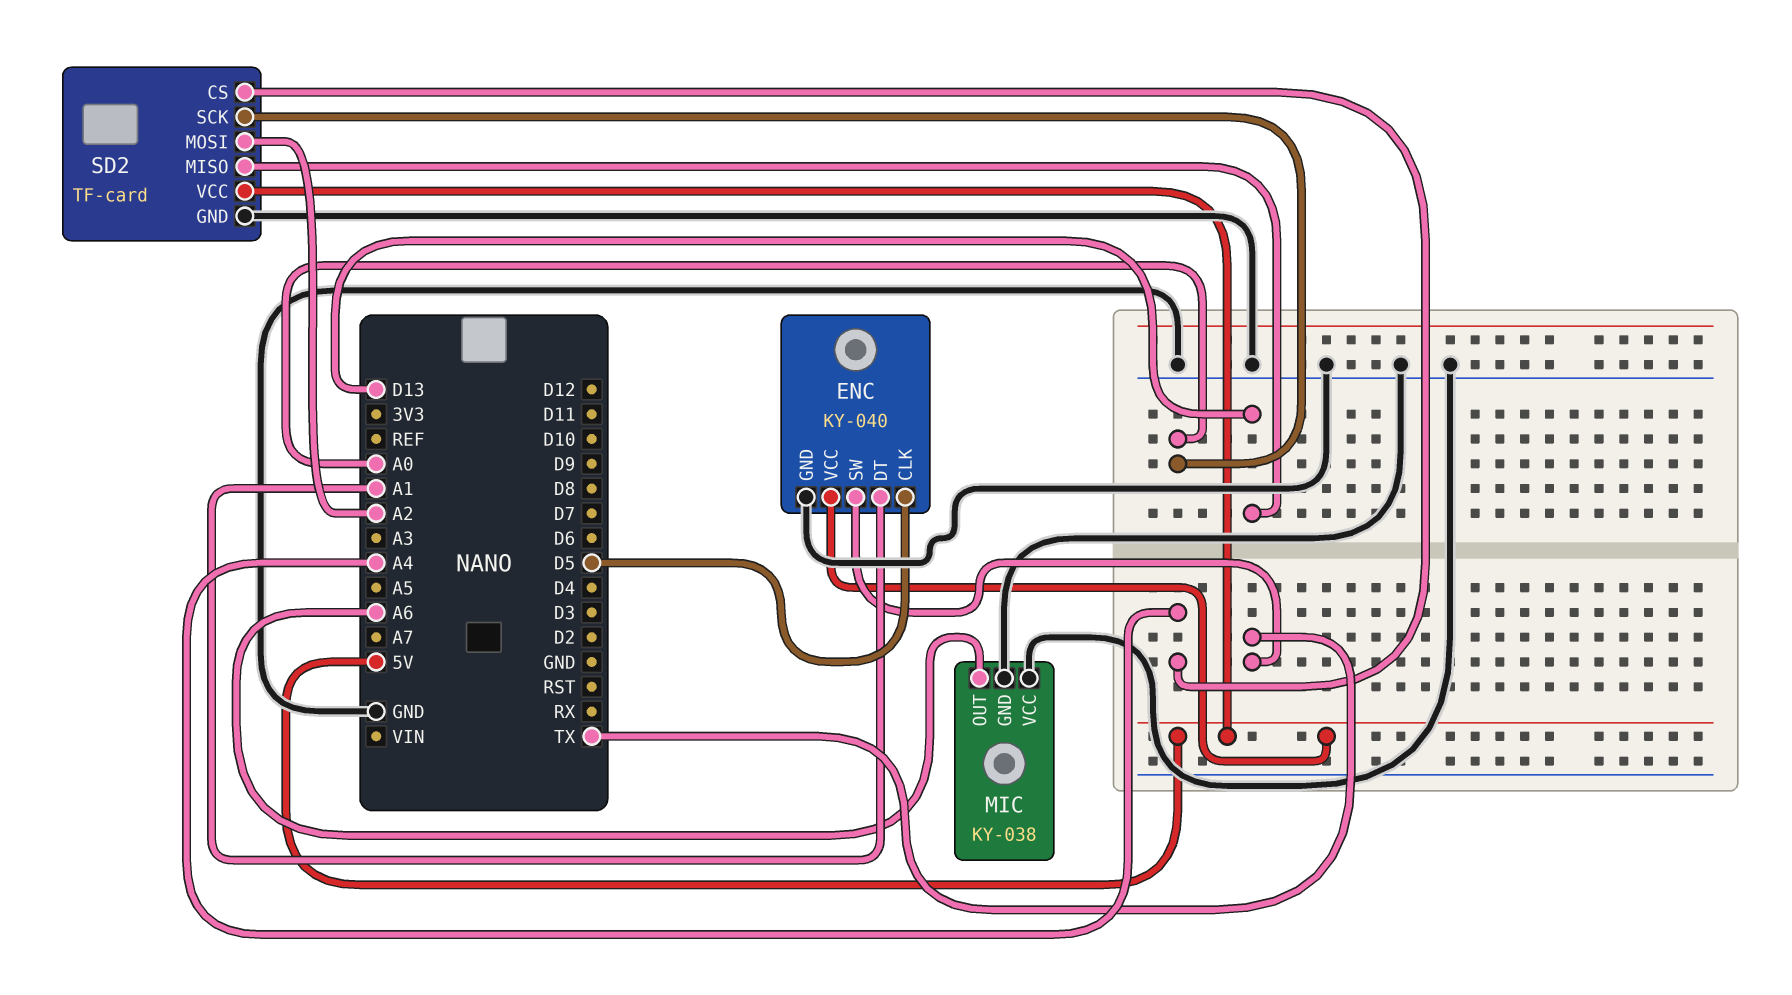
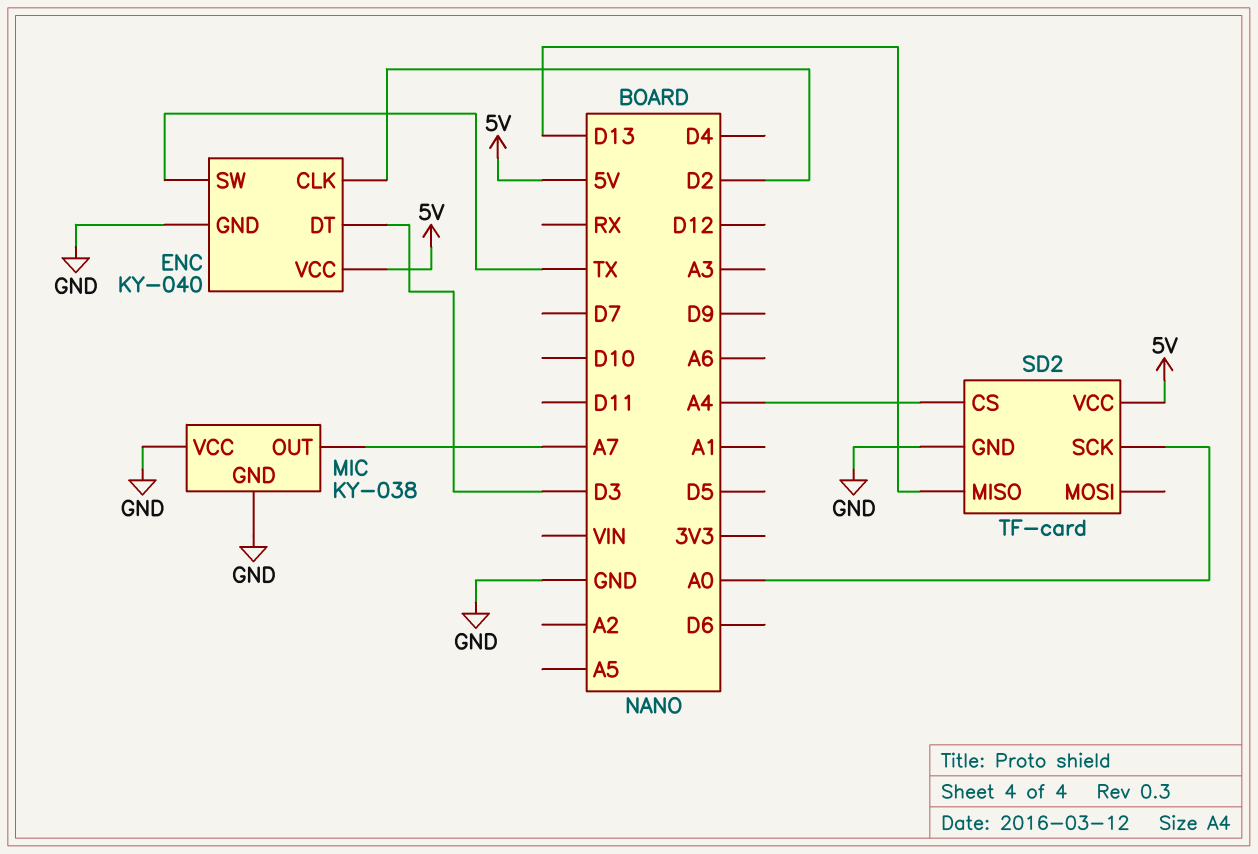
ENC pin CLK: D5 -> D2
ENC pin DT: A1 -> D3
MIC pin OUT: A6 -> A7
SD2 pin MOSI: A2 -> none

